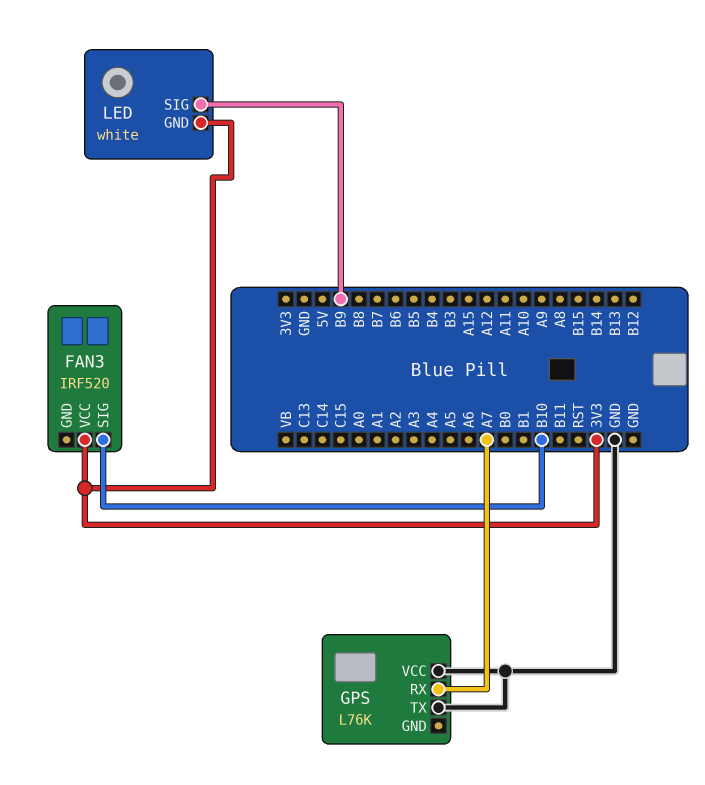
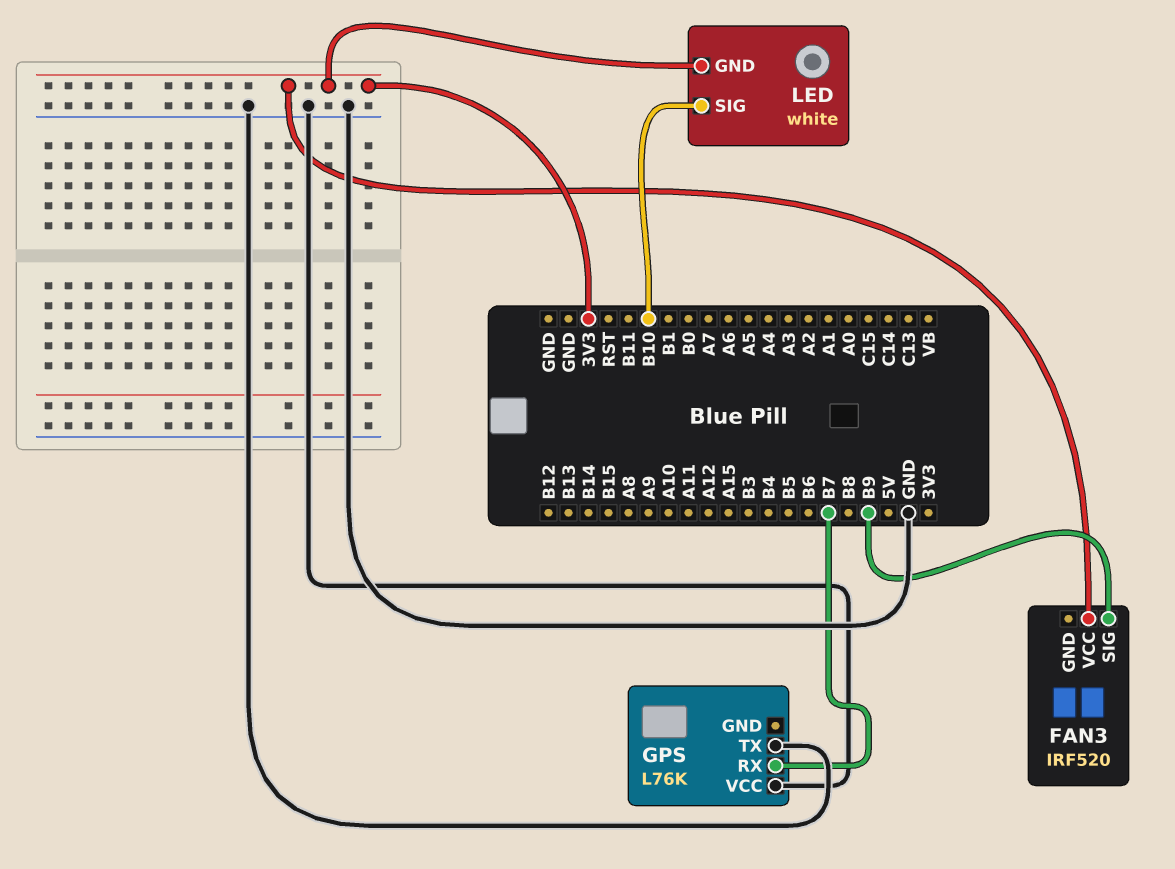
FAN3 pin SIG: B10 -> B9
GPS pin RX: A7 -> B7
LED pin SIG: B9 -> B10

